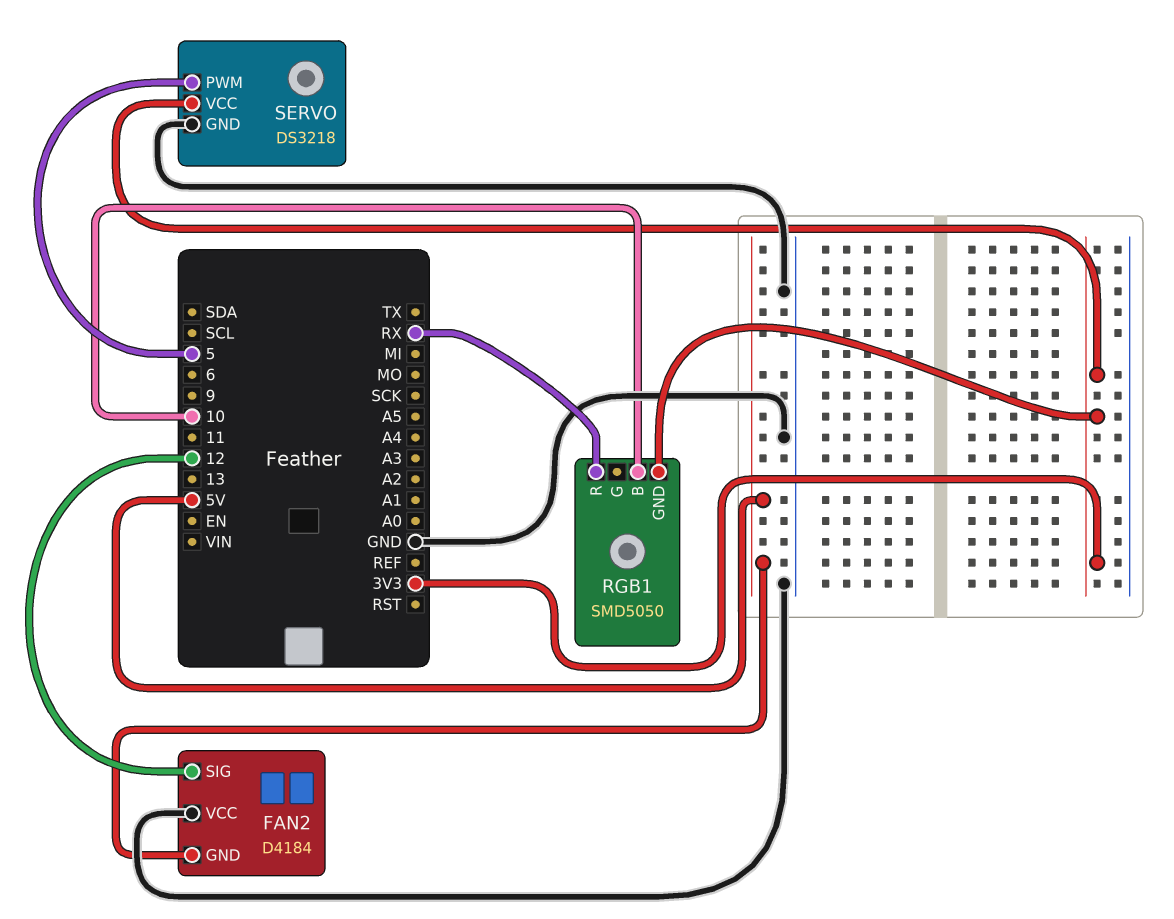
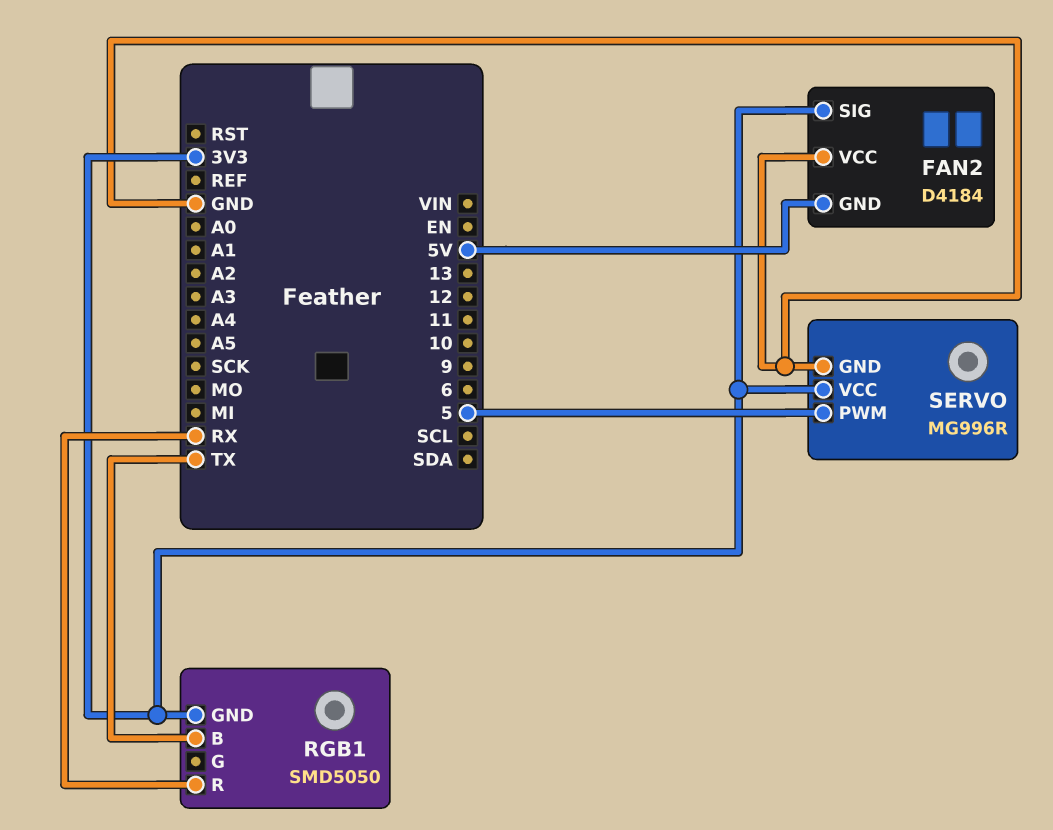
FAN2 pin SIG: 12 -> 3V3
RGB1 pin B: 10 -> TX
SERVO: DS3218 -> MG996R

